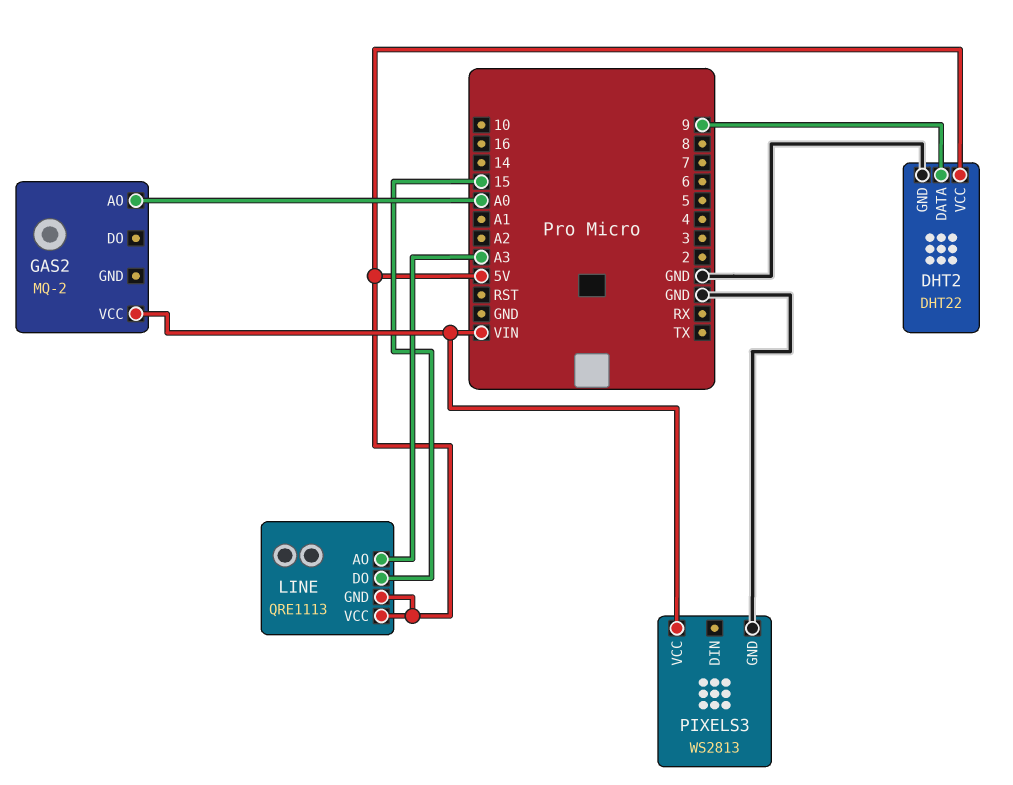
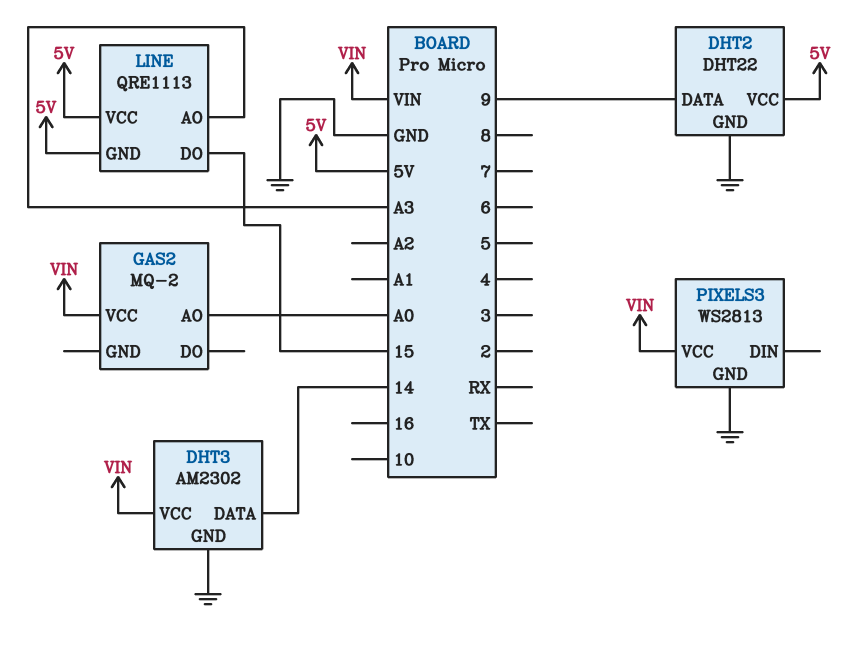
DHT3: none -> AM2302
DHT3 pin DATA: none -> 14
DHT3 pin GND: none -> GND
DHT3 pin VCC: none -> VIN

